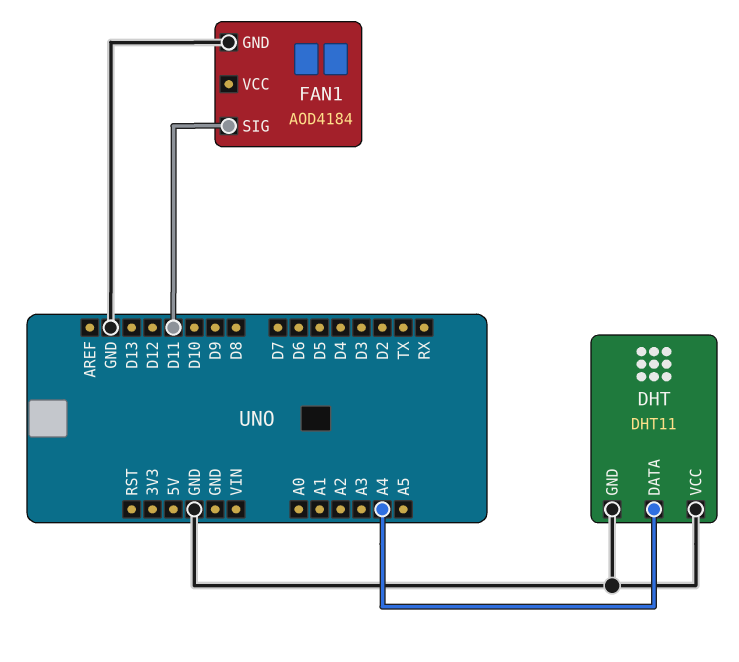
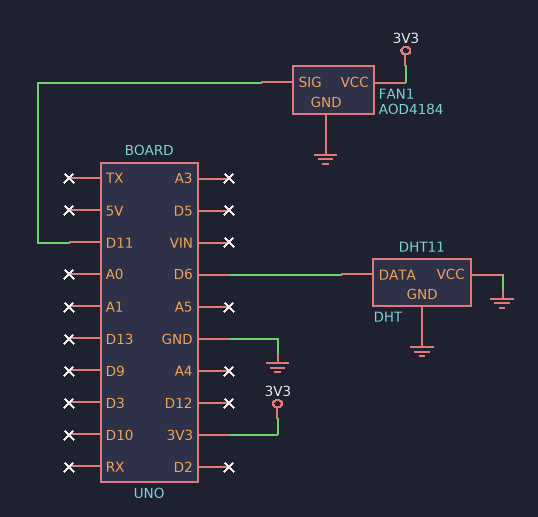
DHT pin DATA: A4 -> D6
FAN1 pin VCC: none -> 3V3

